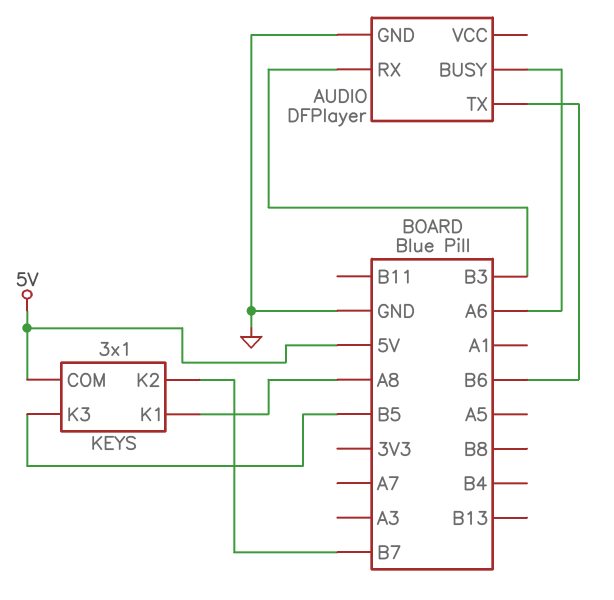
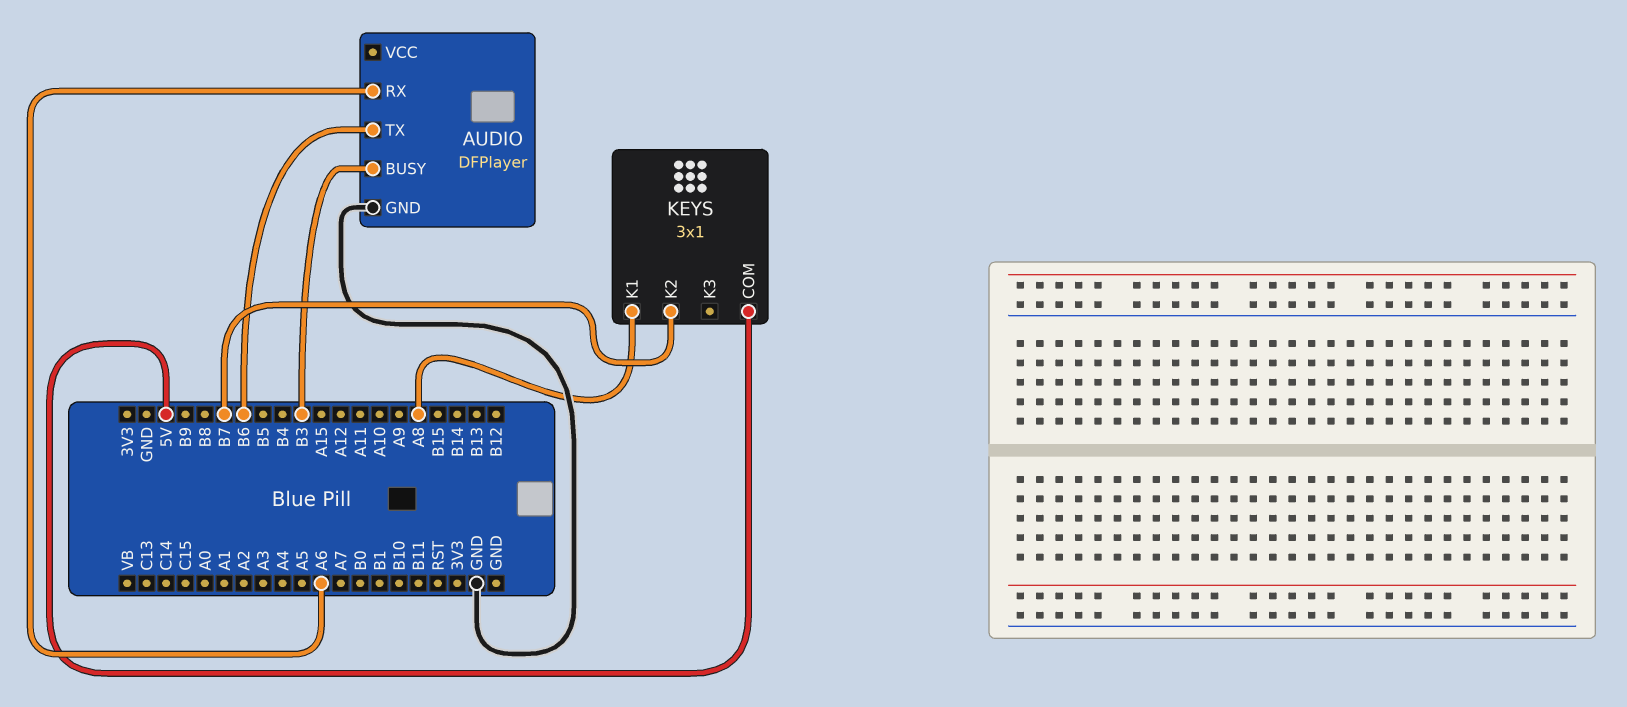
AUDIO pin BUSY: A6 -> B3
AUDIO pin RX: B3 -> A6
KEYS pin K3: B5 -> none

